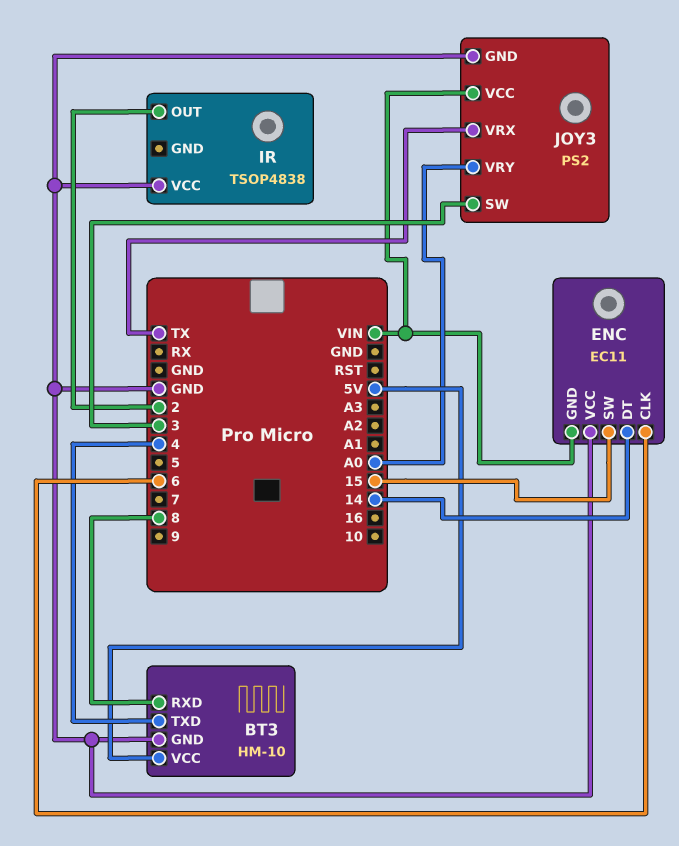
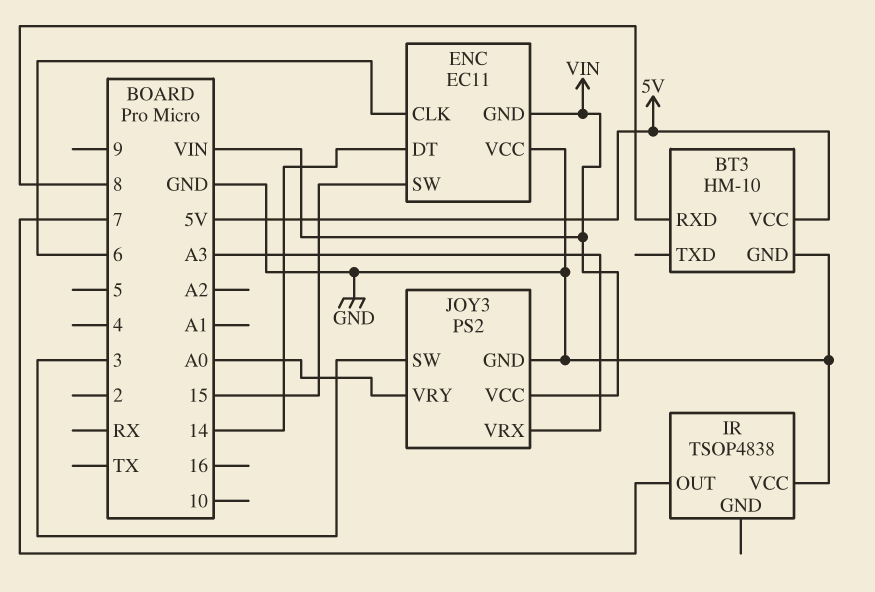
BT3 pin TXD: 4 -> none
IR pin OUT: 2 -> 7
JOY3 pin VRX: TX -> A3

